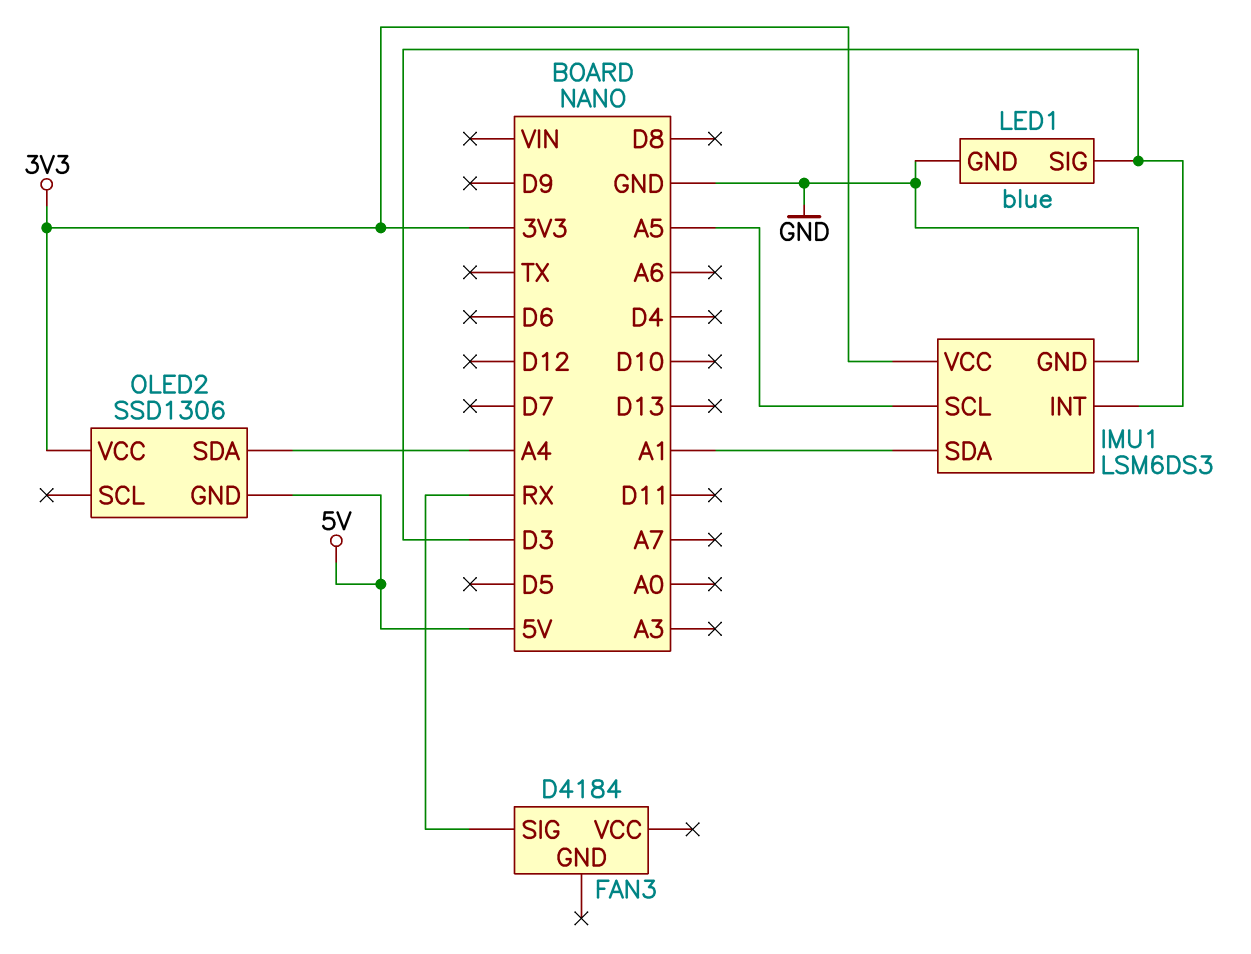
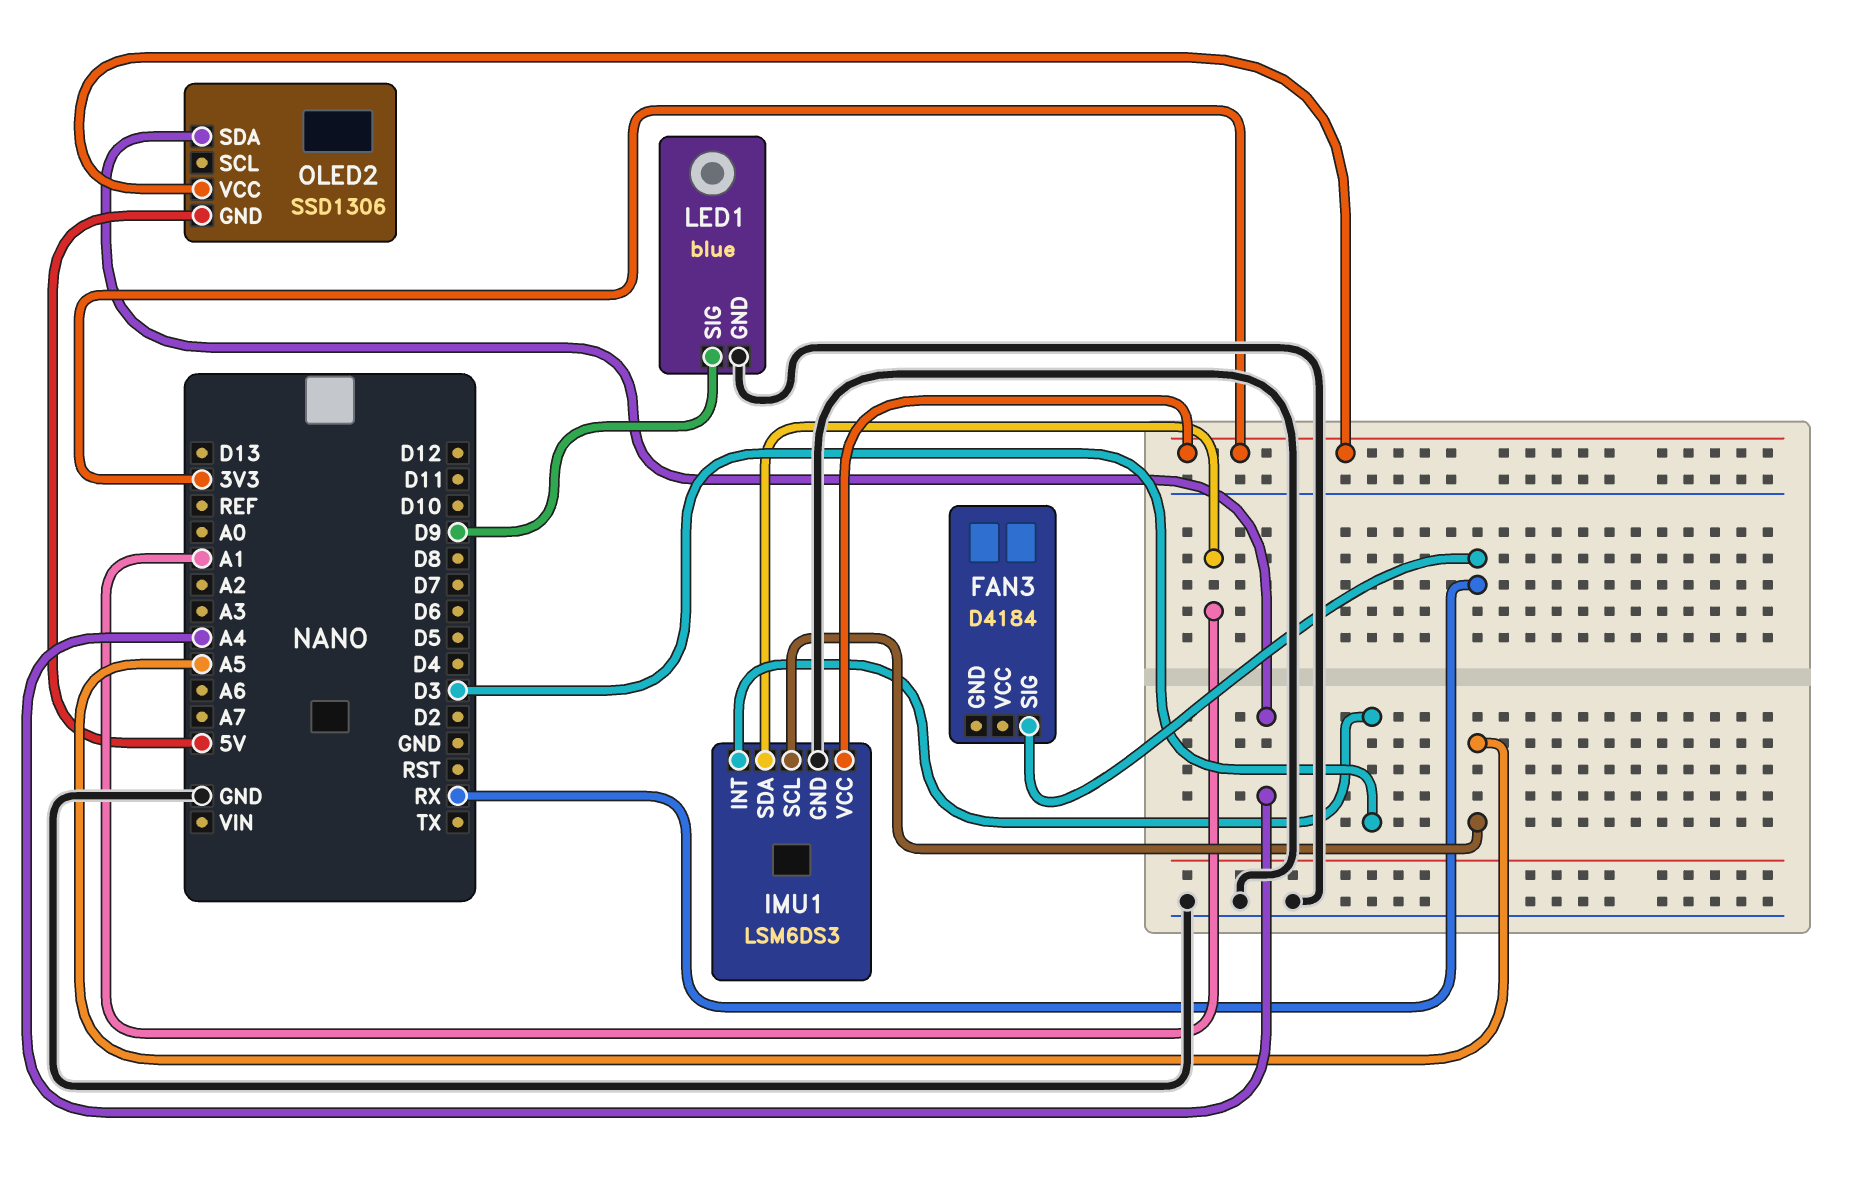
LED1 pin SIG: D3 -> D9

